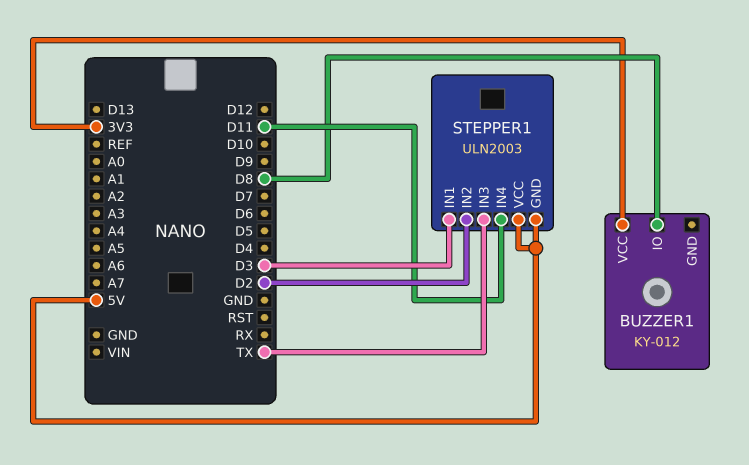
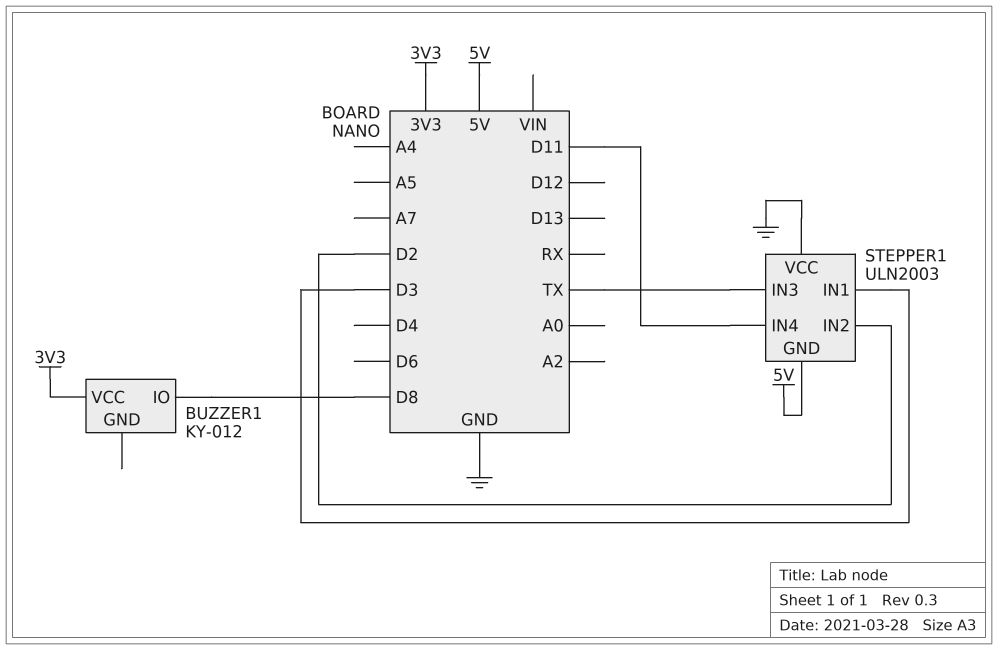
STEPPER1 pin VCC: 5V -> GND

